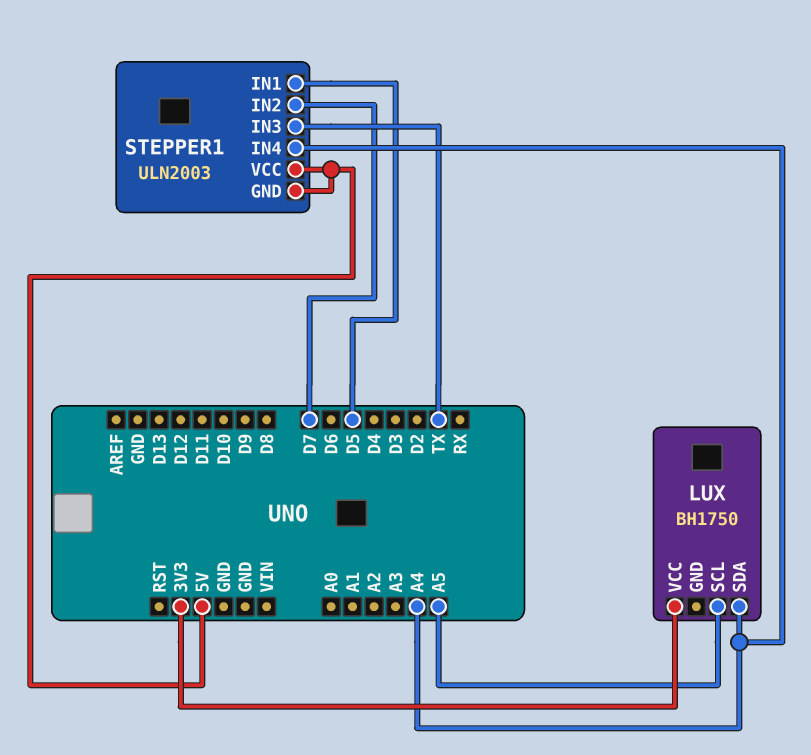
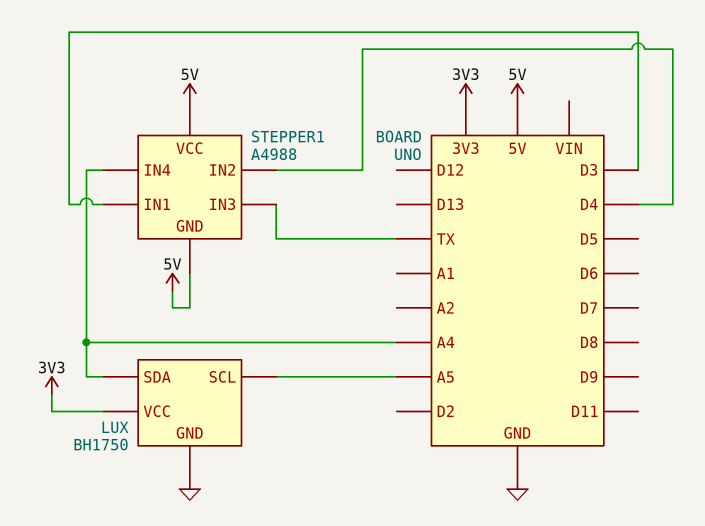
LUX pin GND: none -> GND
STEPPER1: ULN2003 -> A4988
STEPPER1 pin IN1: D5 -> D3
STEPPER1 pin IN2: D7 -> D4

